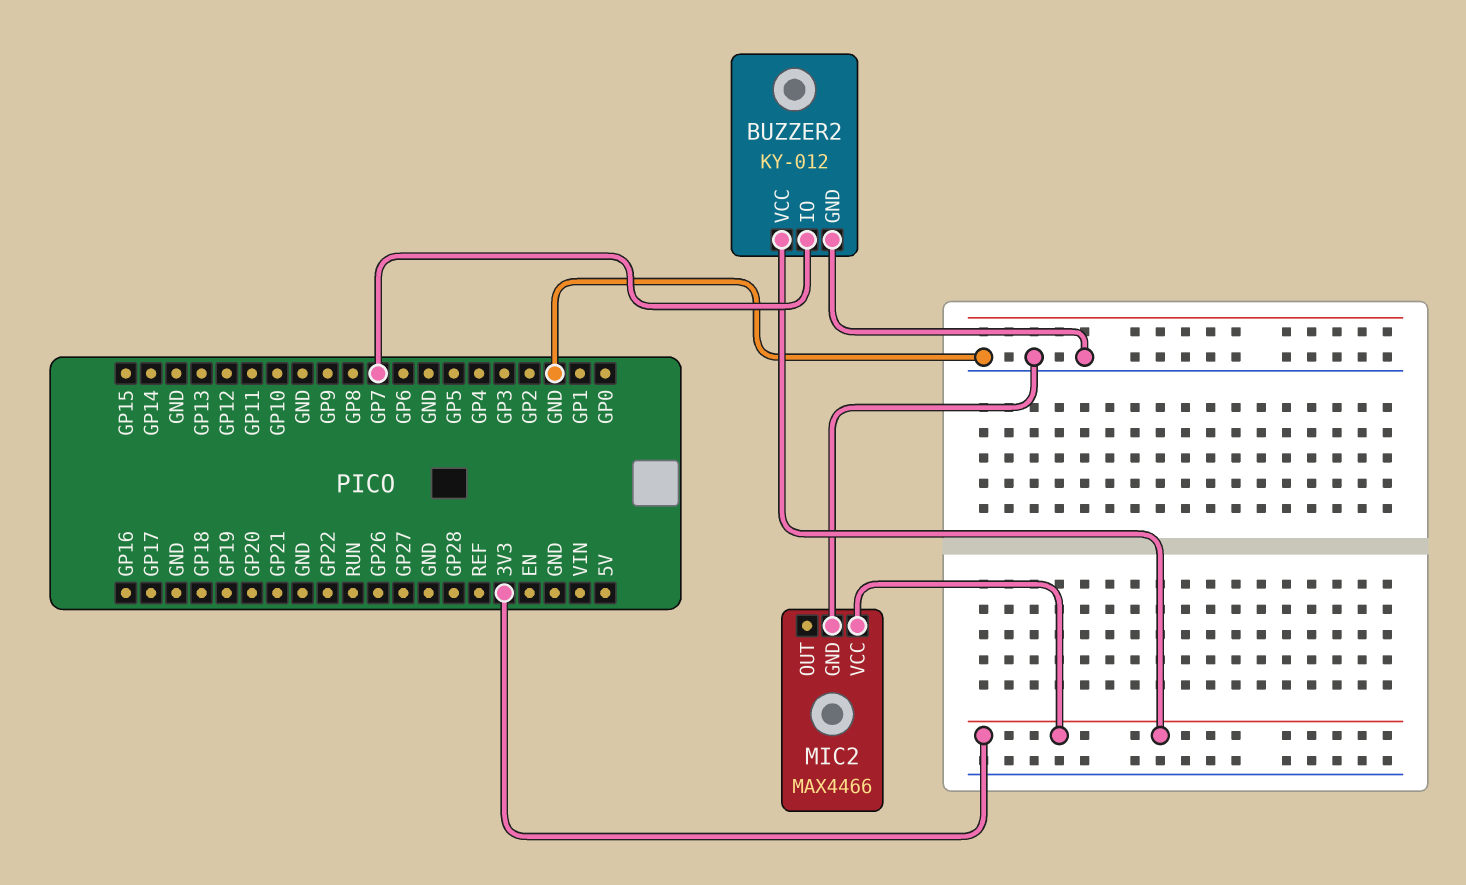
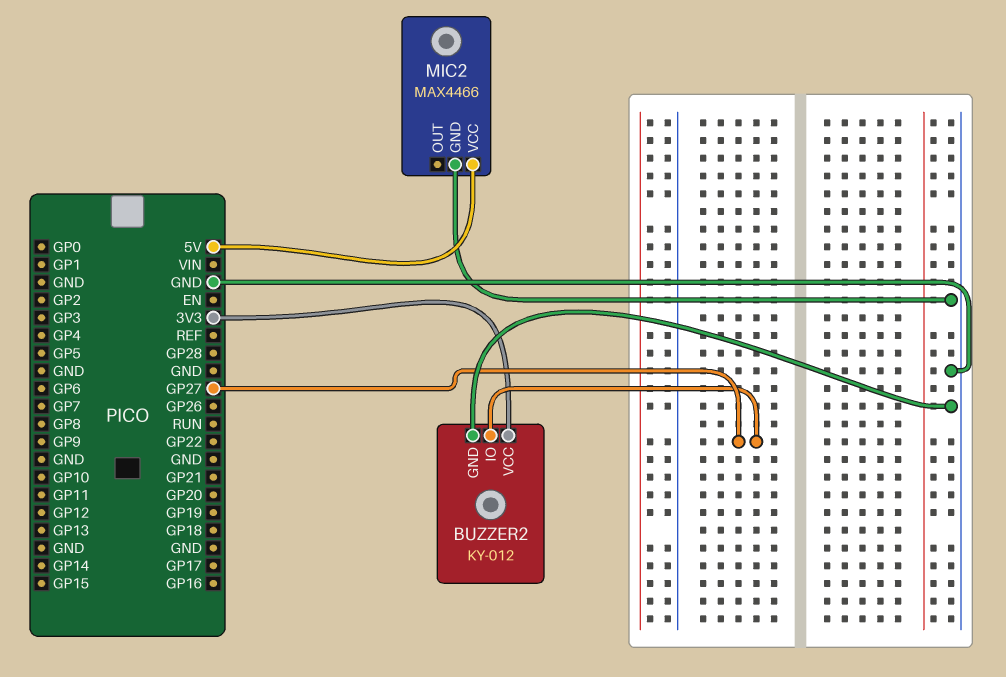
BUZZER2 pin IO: GP7 -> GP27
MIC2 pin VCC: 3V3 -> 5V

